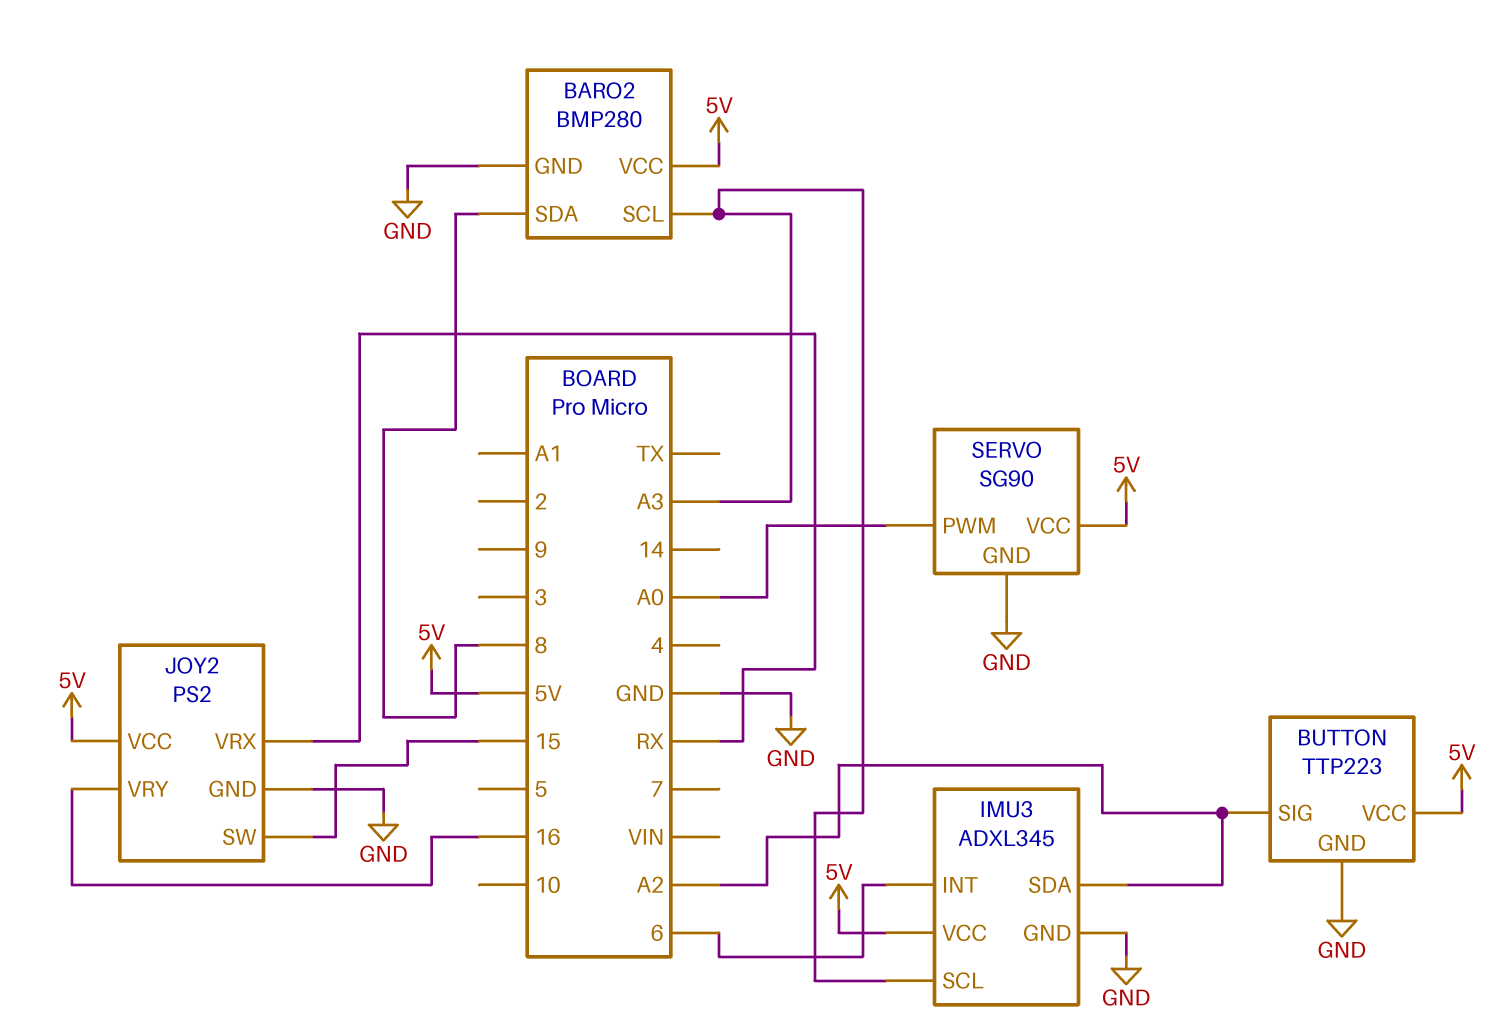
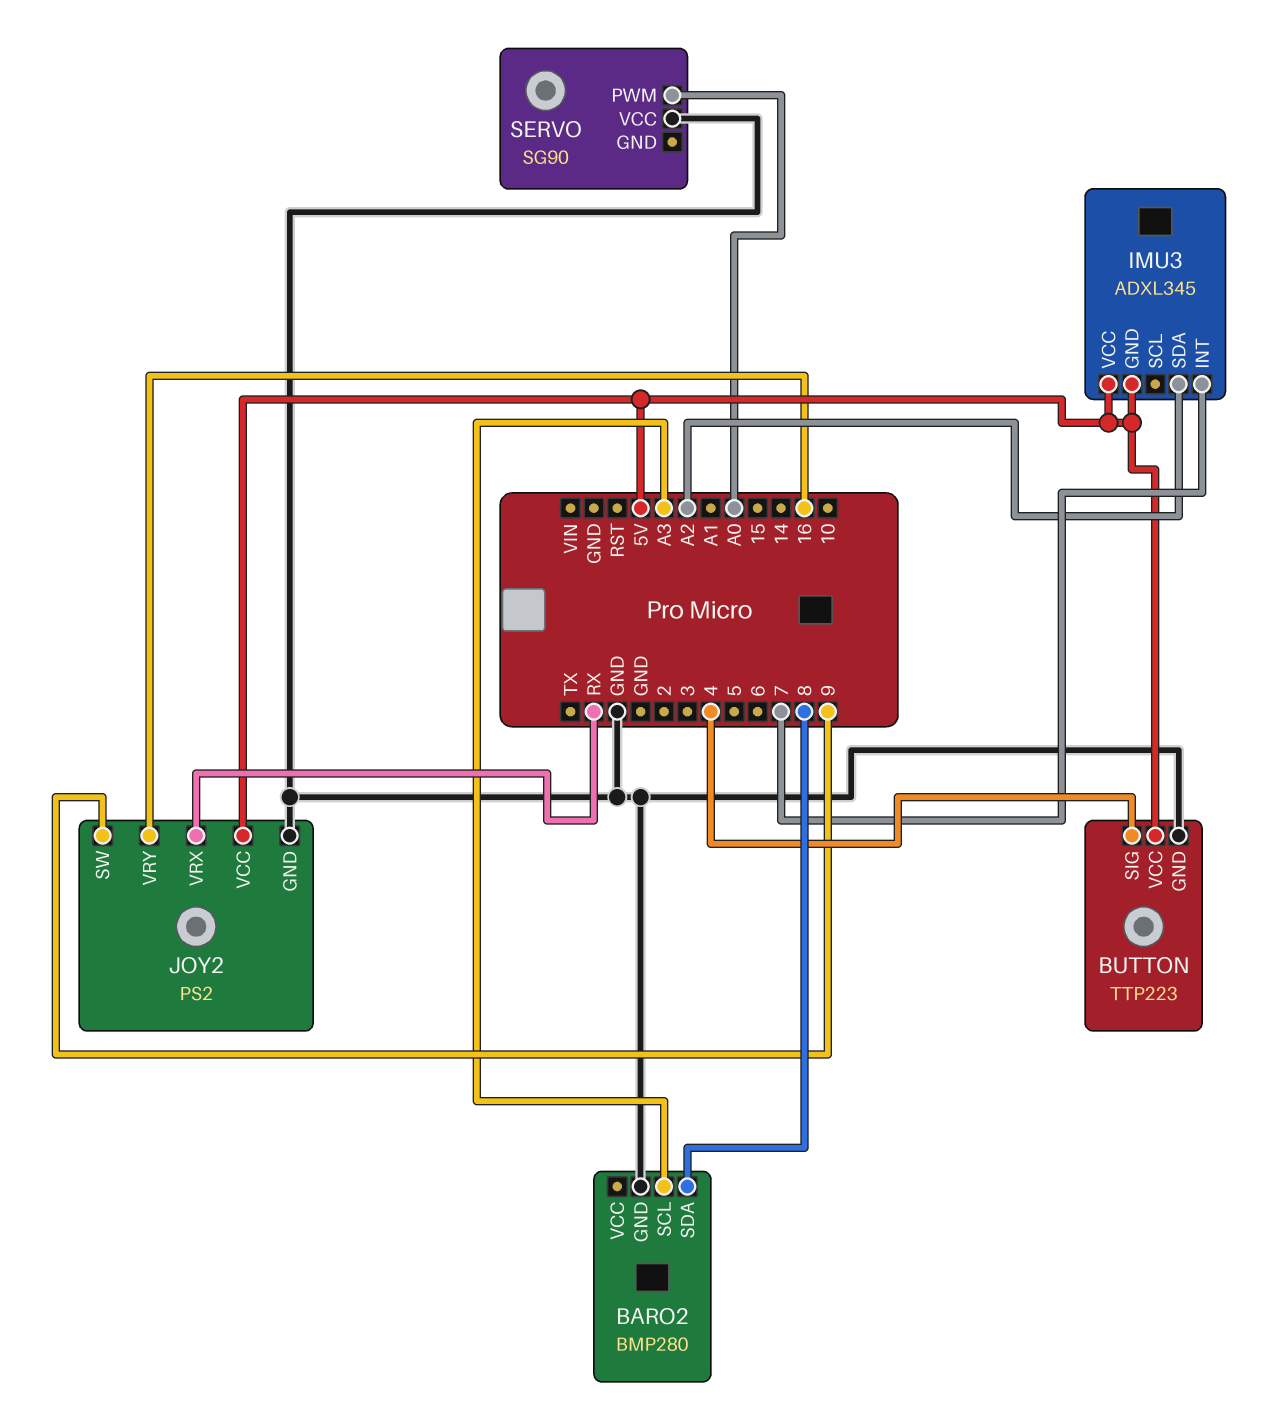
BARO2 pin VCC: 5V -> none
BUTTON pin SIG: A2 -> 4
IMU3 pin GND: GND -> 5V
IMU3 pin INT: 6 -> 7
IMU3 pin SCL: A3 -> none
JOY2 pin SW: 15 -> 9
SERVO pin GND: GND -> none
SERVO pin VCC: 5V -> GND

